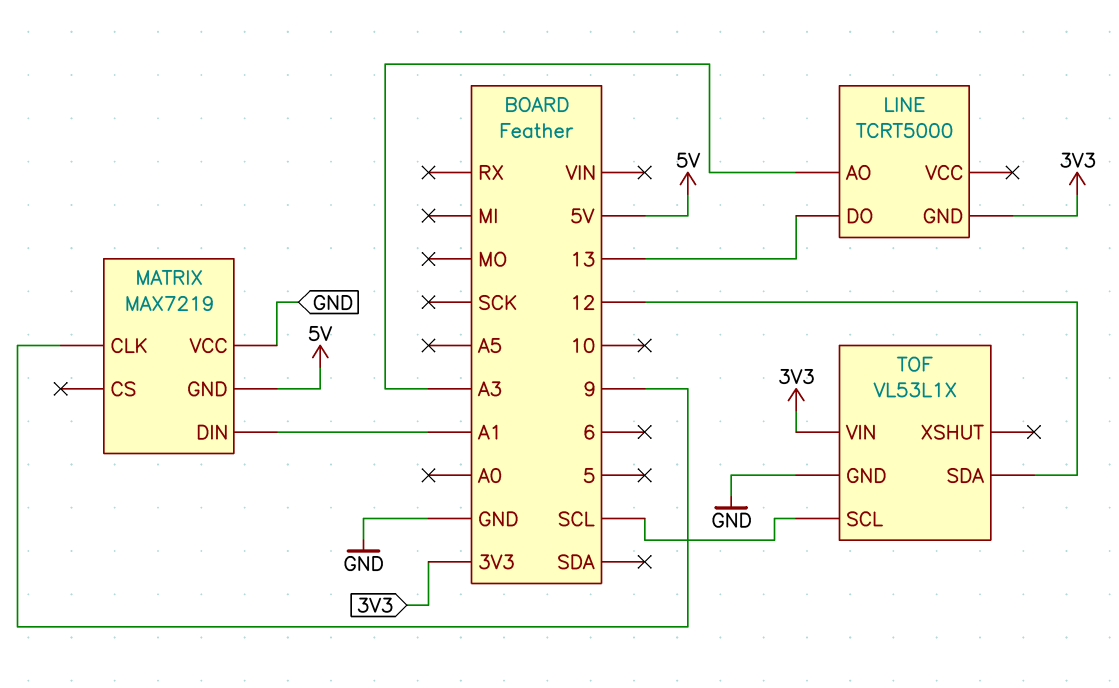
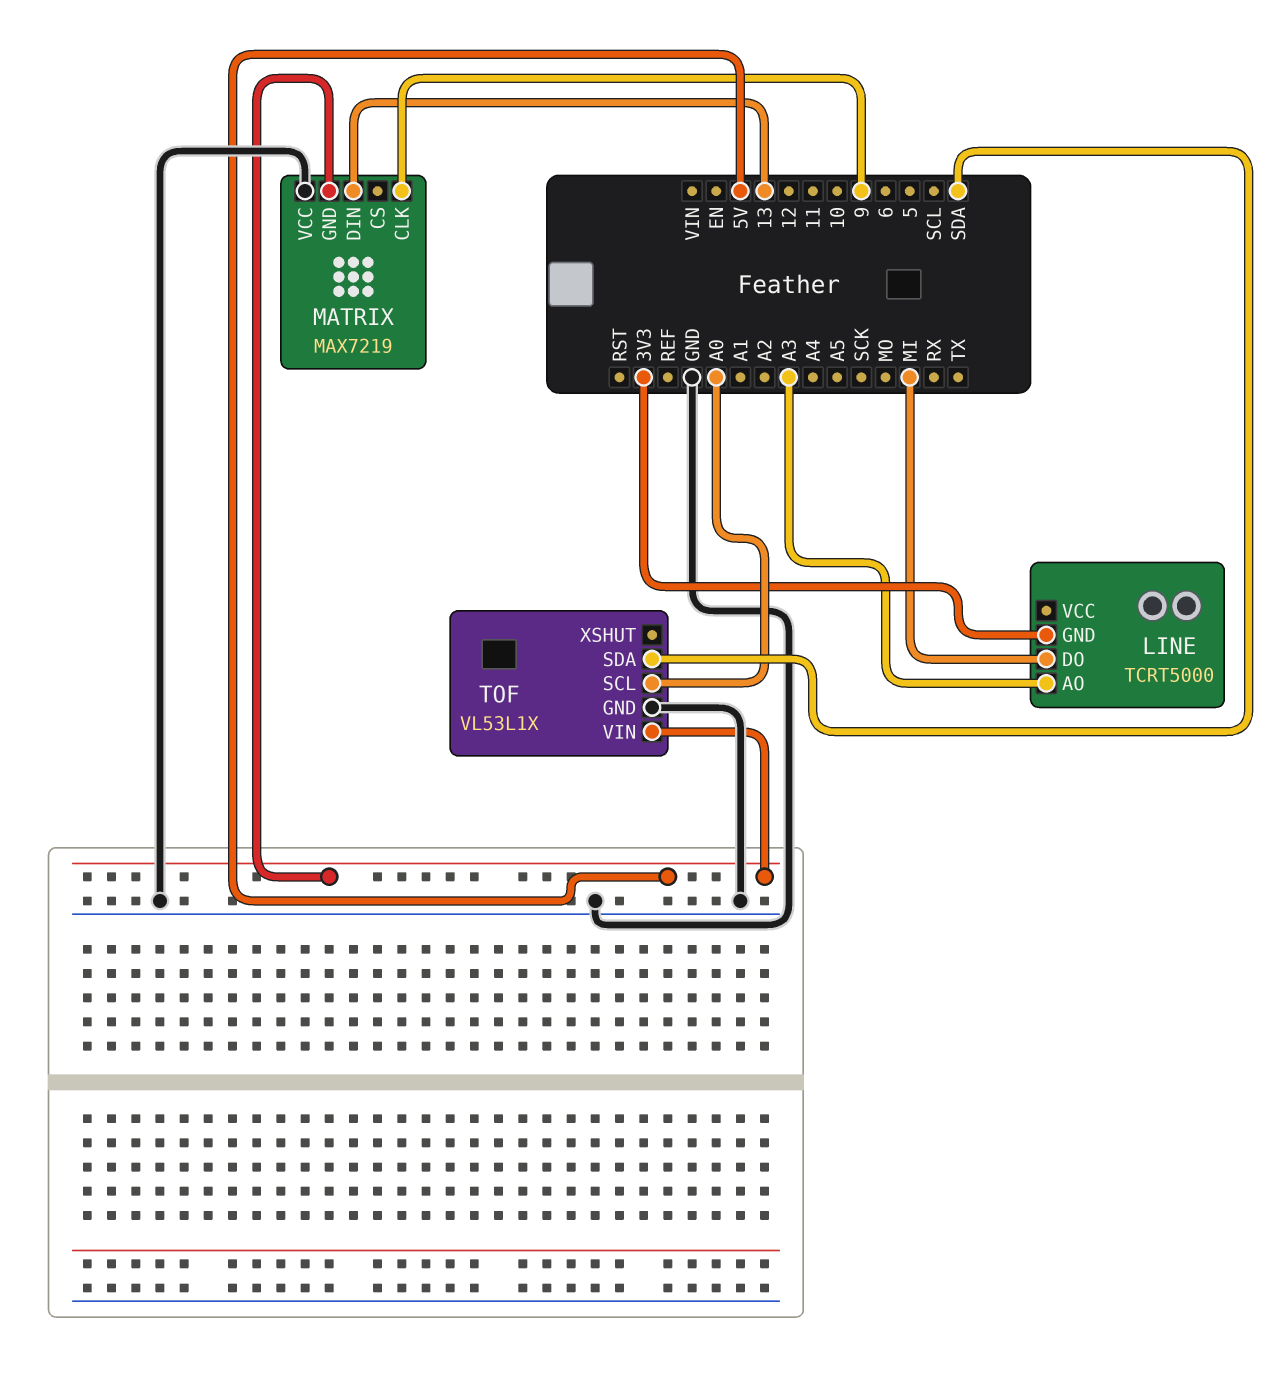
LINE pin DO: 13 -> MI
MATRIX pin DIN: A1 -> 13
TOF pin SCL: SCL -> A0
TOF pin SDA: 12 -> SDA
TOF pin VIN: 3V3 -> 5V

